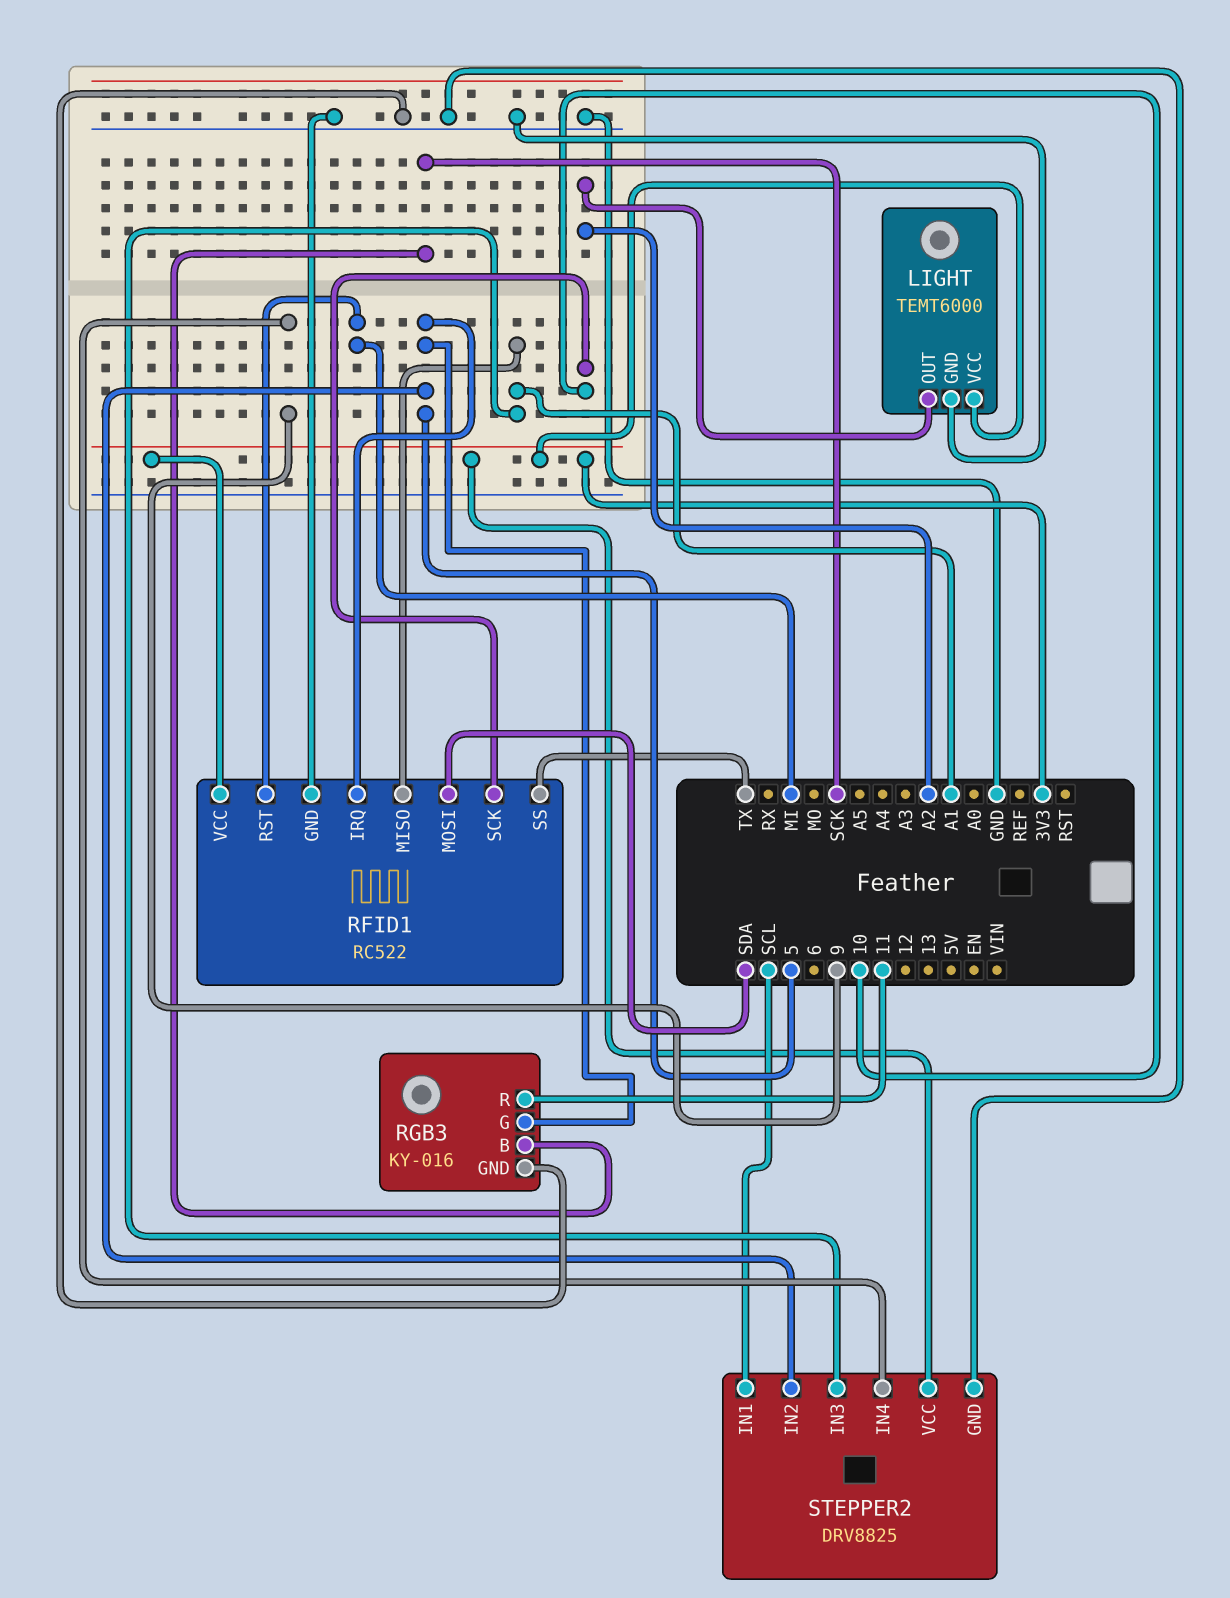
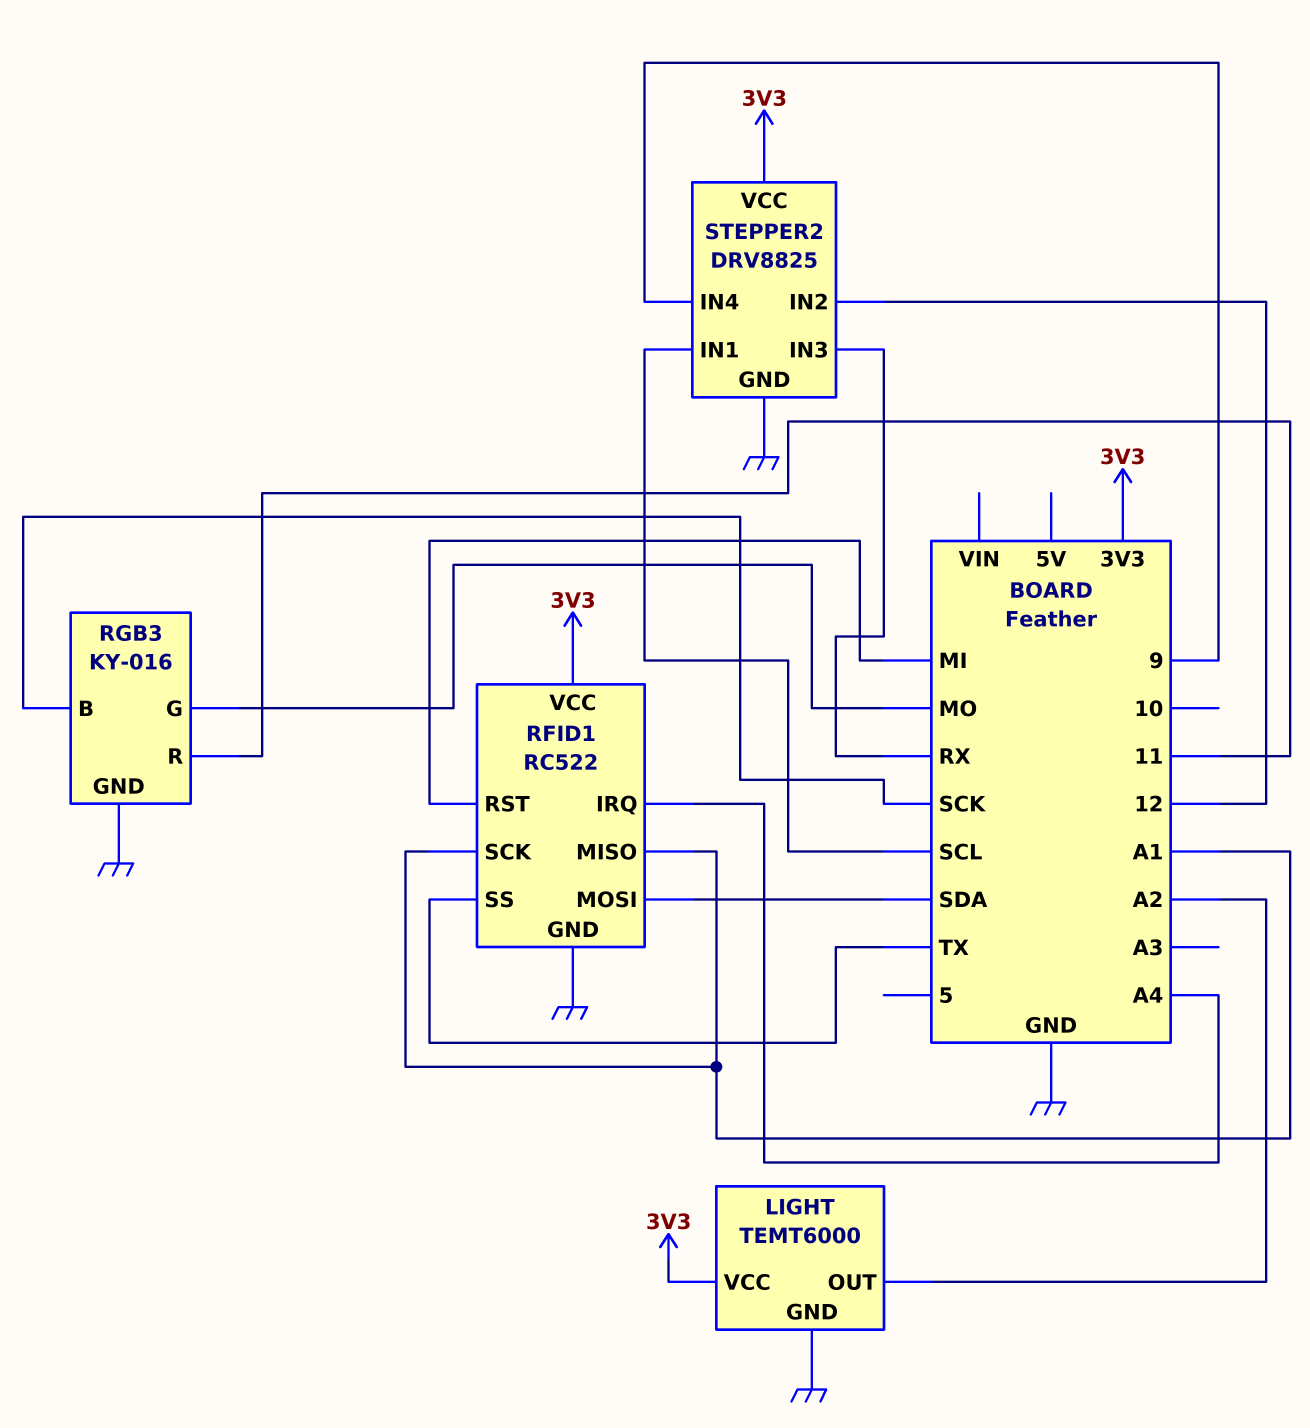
RFID1 pin IRQ: 5 -> A4
RFID1 pin SCK: 10 -> A1
RGB3 pin G: 5 -> MO
STEPPER2 pin IN2: 5 -> 12
STEPPER2 pin IN3: A1 -> RX

